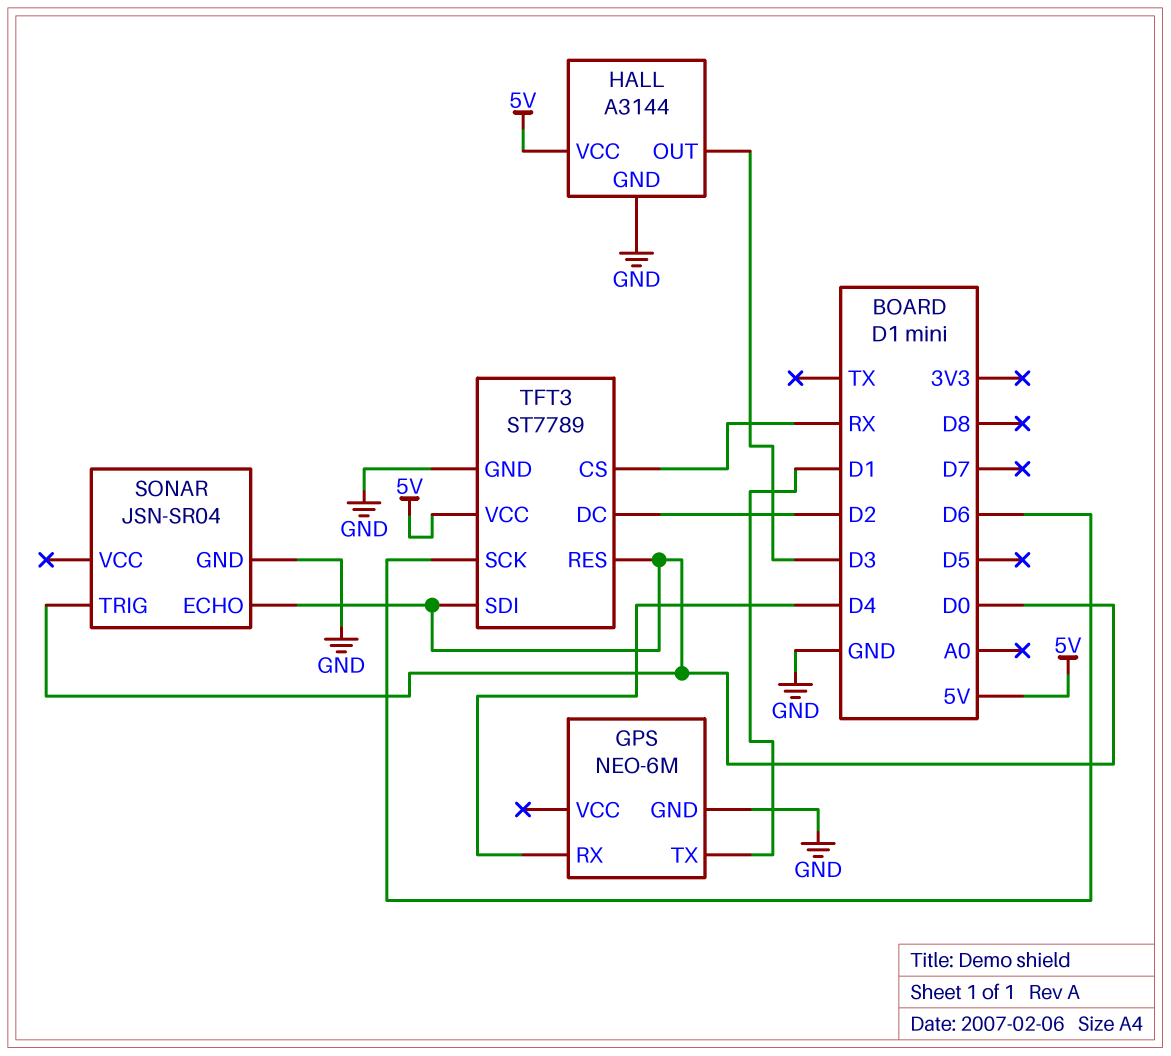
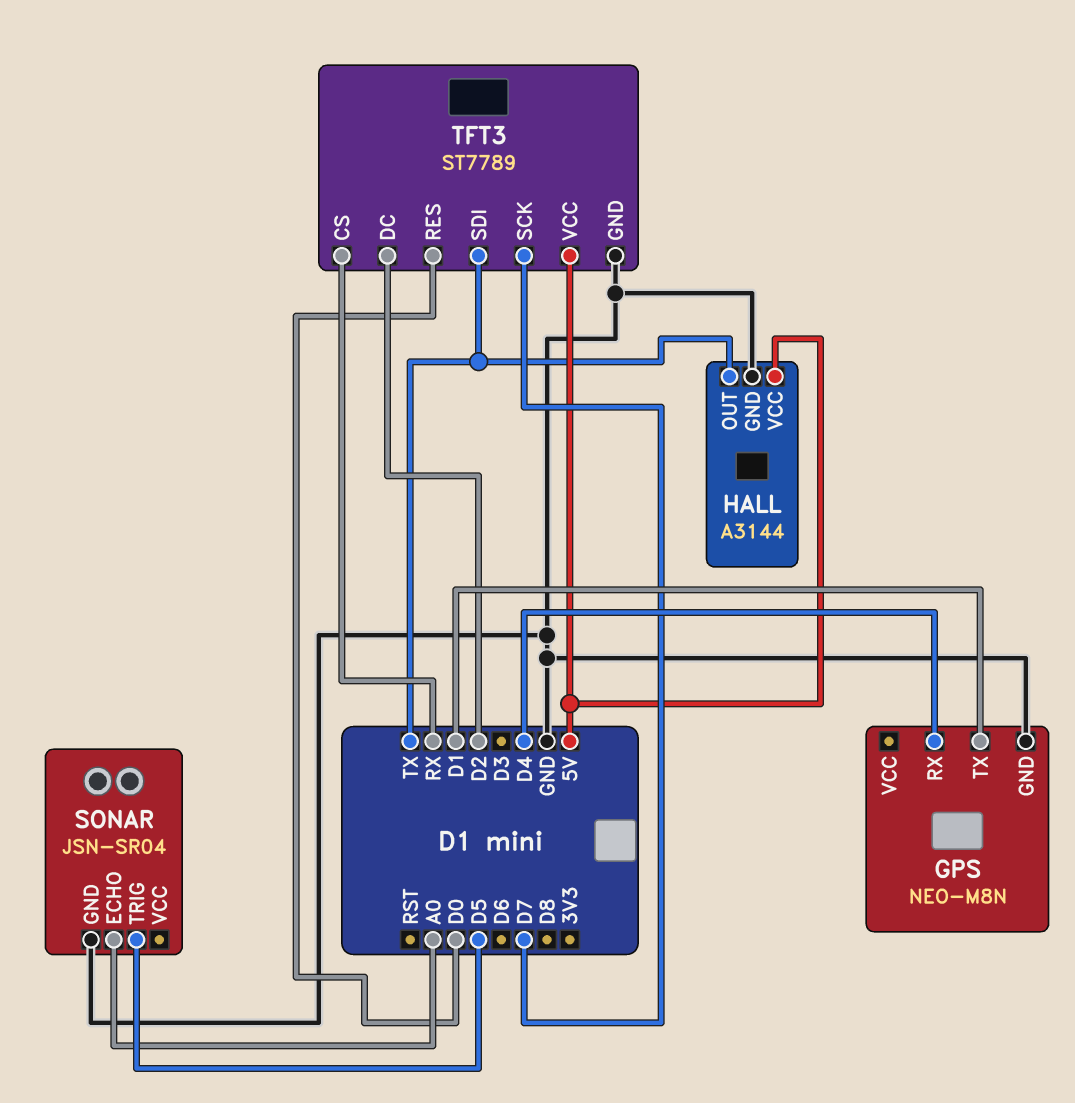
GPS: NEO-6M -> NEO-M8N
HALL pin OUT: D3 -> TX
SONAR pin ECHO: D0 -> A0
SONAR pin TRIG: D0 -> D5
TFT3 pin SCK: D6 -> D7
TFT3 pin SDI: D0 -> TX

